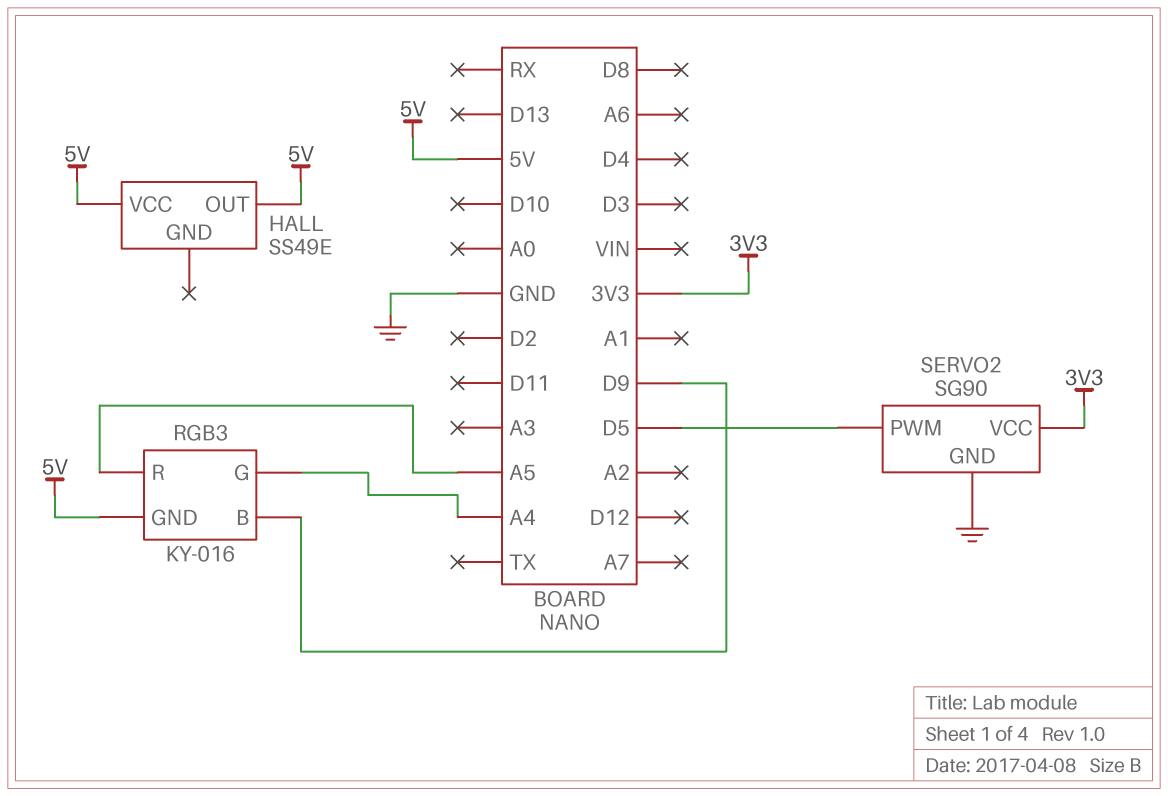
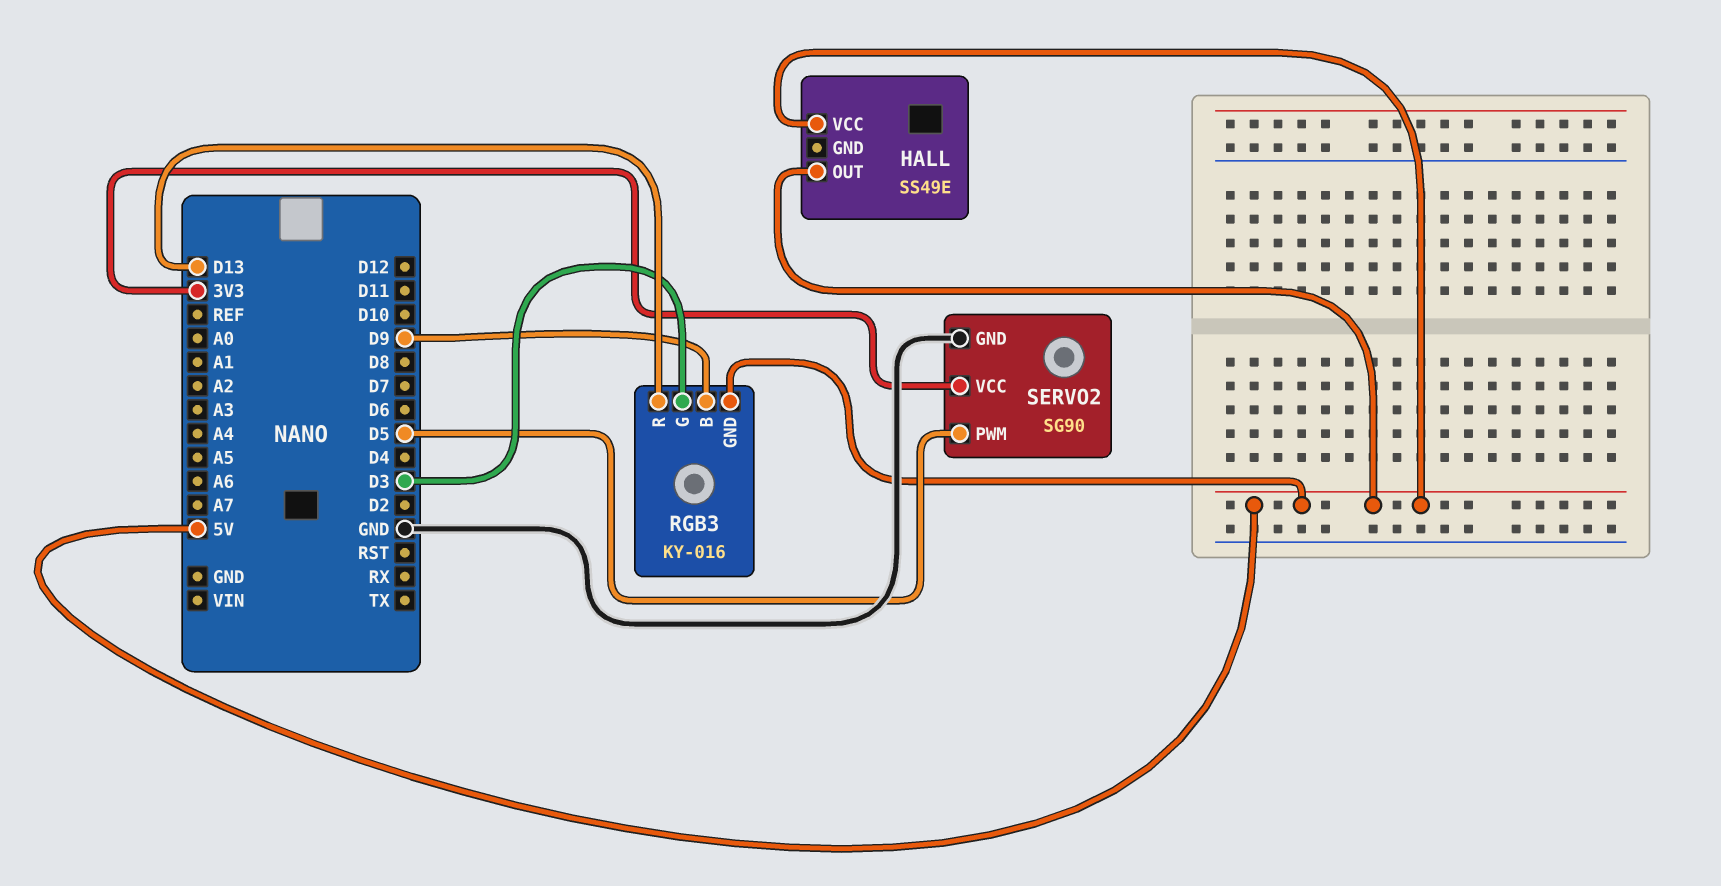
RGB3 pin G: A4 -> D3
RGB3 pin R: A5 -> D13

